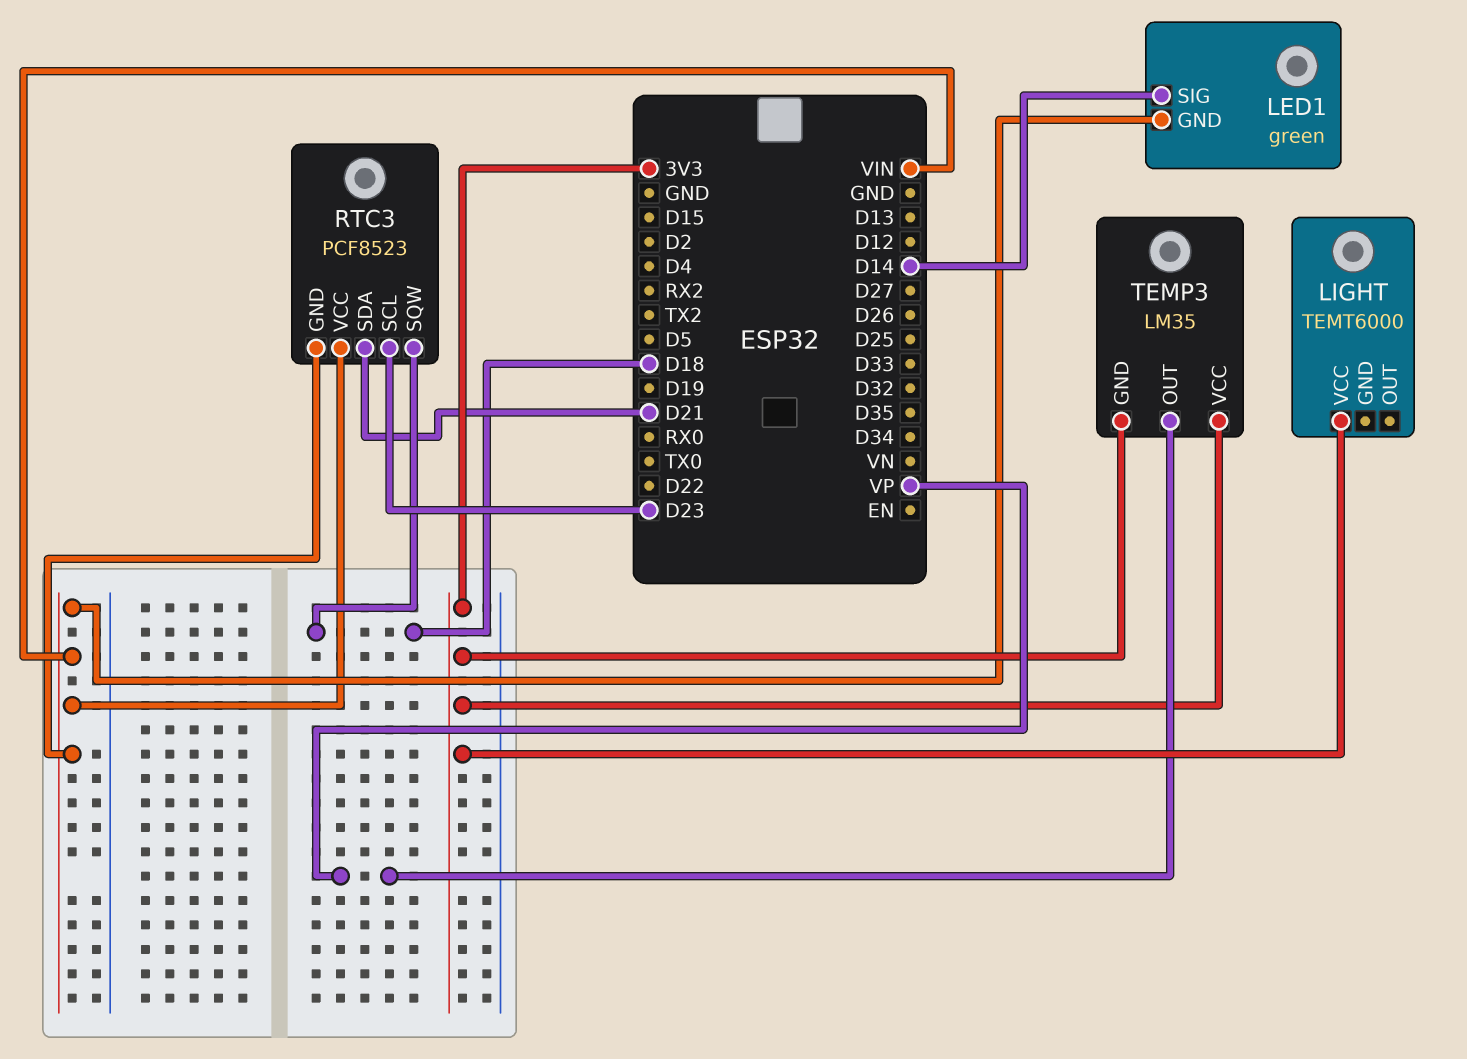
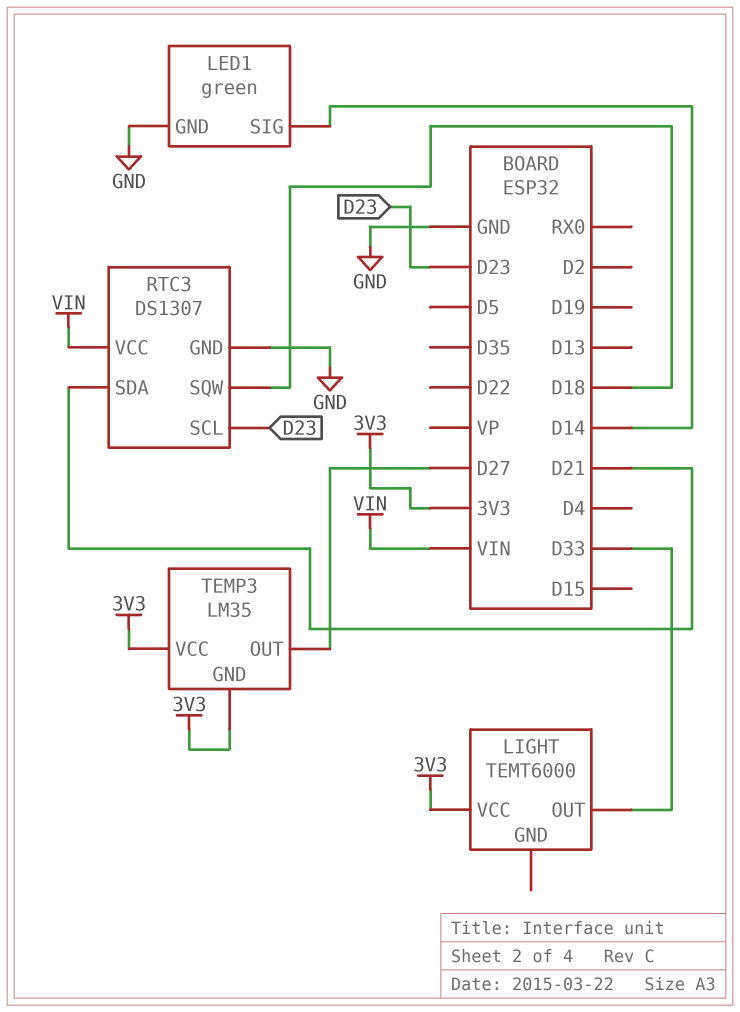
LED1 pin GND: VIN -> GND
LIGHT pin OUT: none -> D33
RTC3: PCF8523 -> DS1307
RTC3 pin GND: VIN -> GND
TEMP3 pin OUT: VP -> D27

